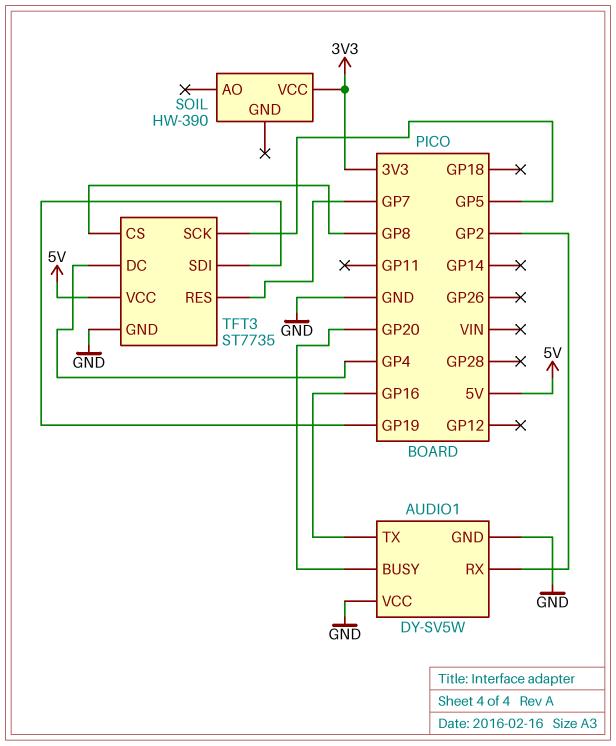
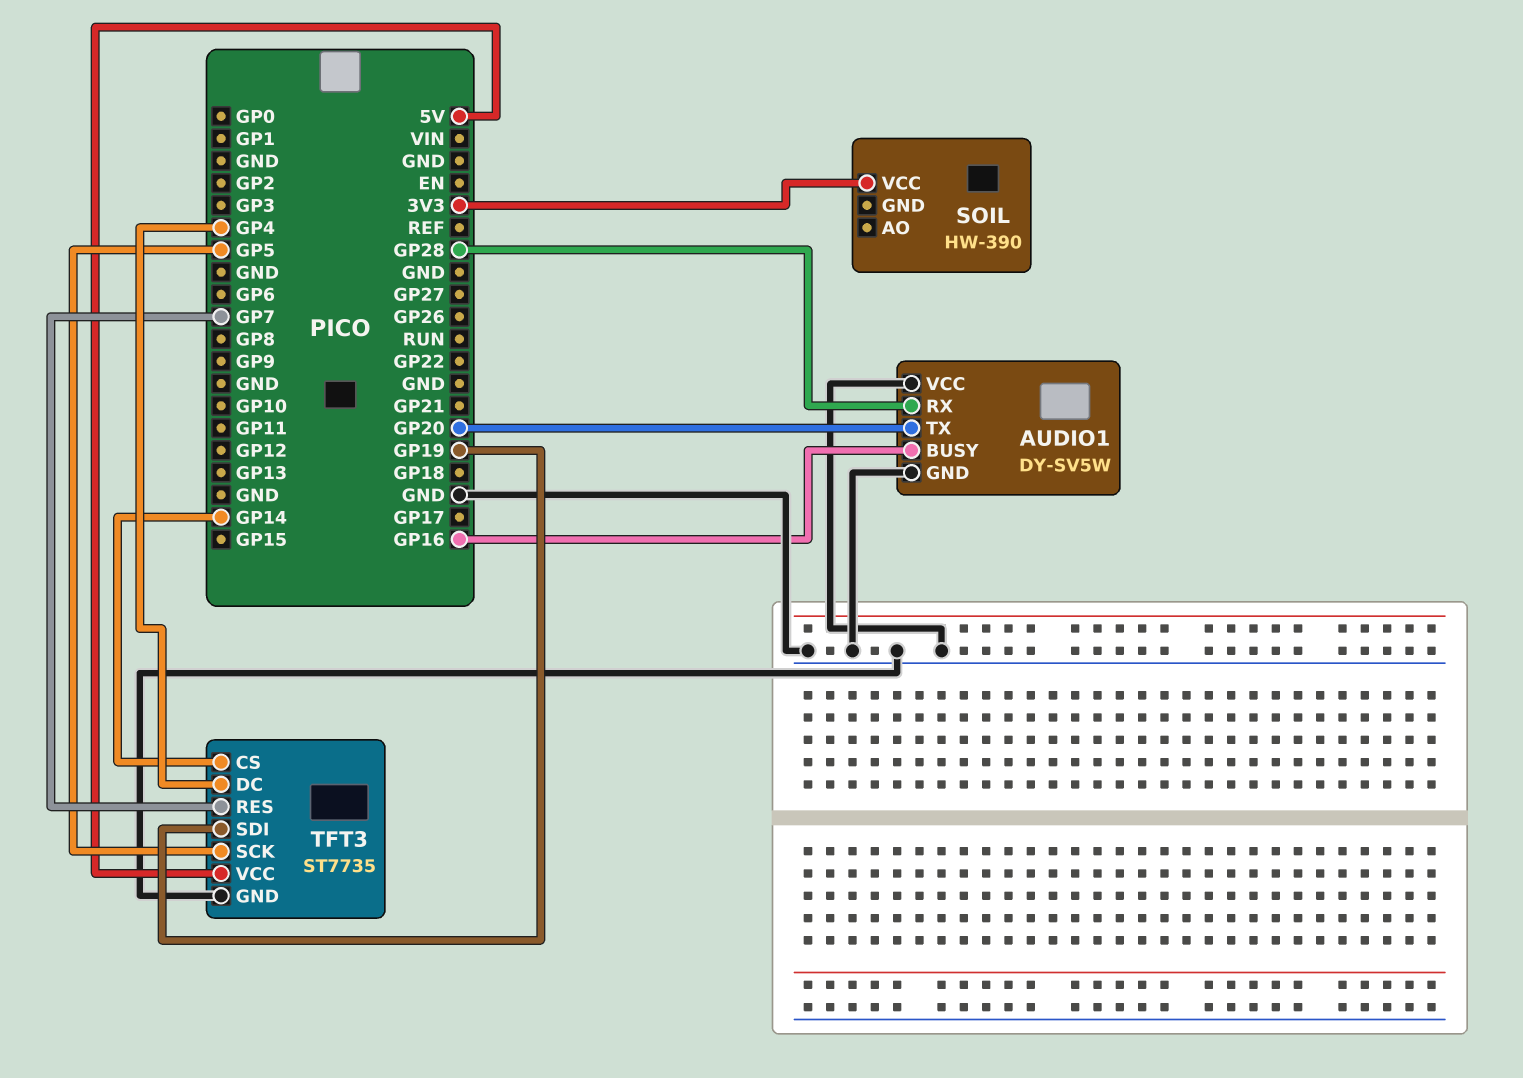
AUDIO1 pin BUSY: GP20 -> GP16
AUDIO1 pin RX: GP2 -> GP28
AUDIO1 pin TX: GP16 -> GP20
TFT3 pin CS: GP8 -> GP14

